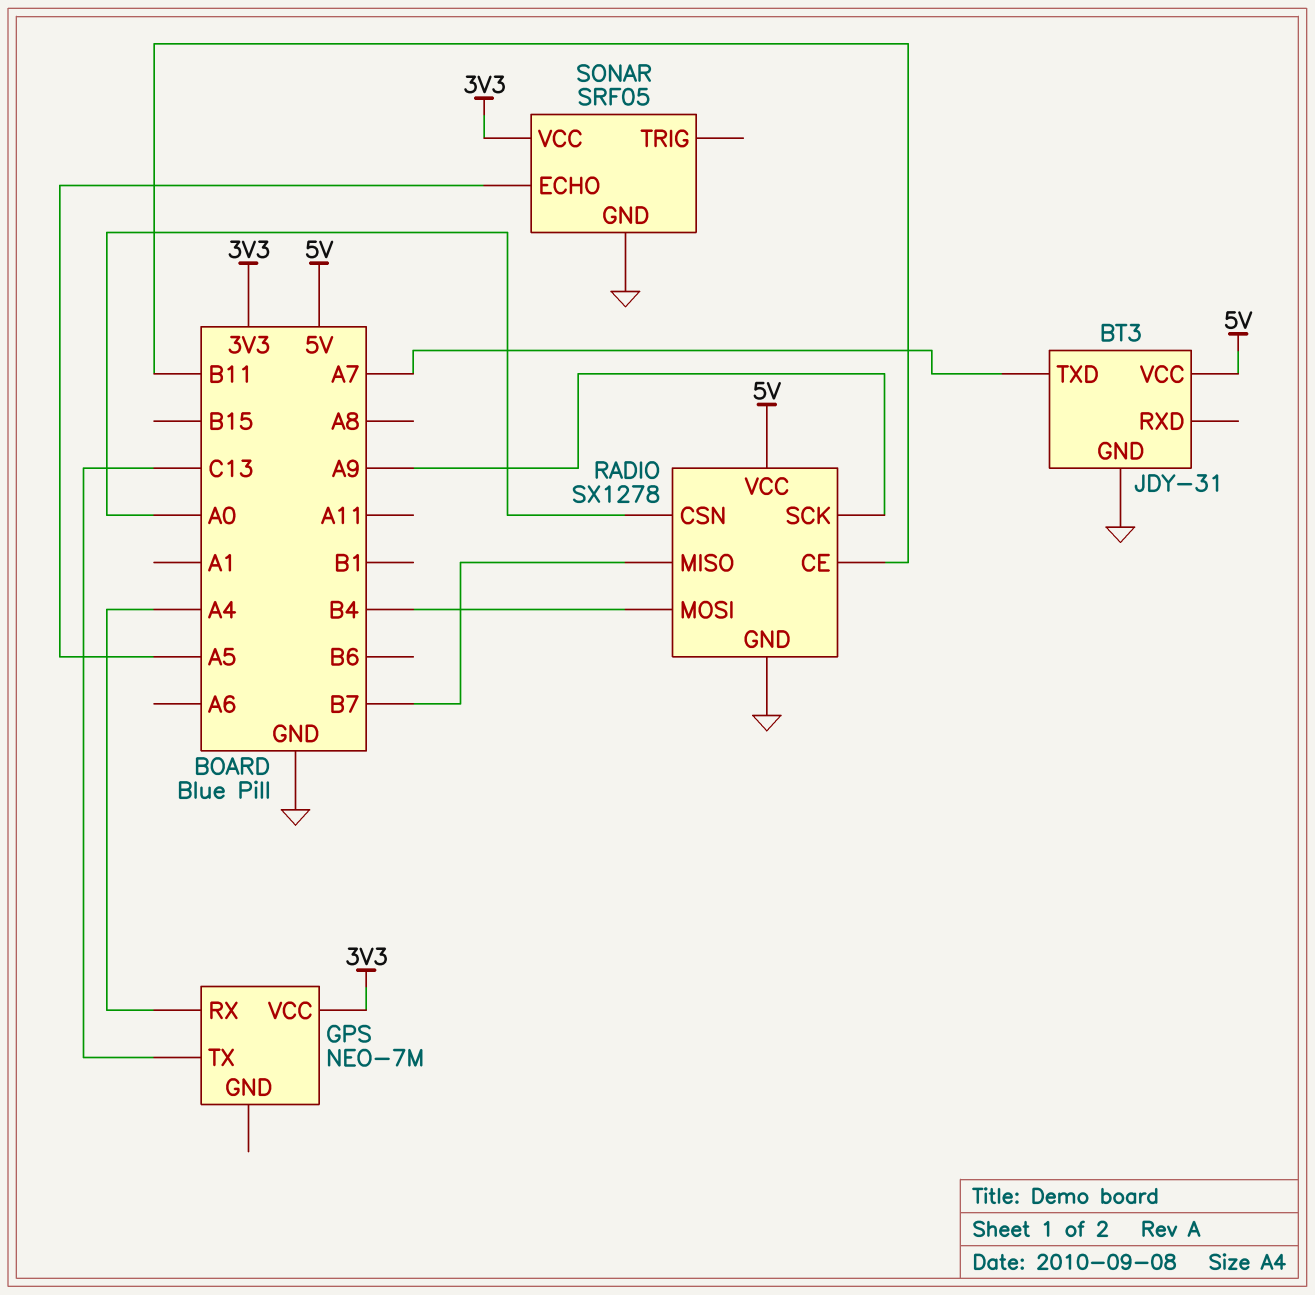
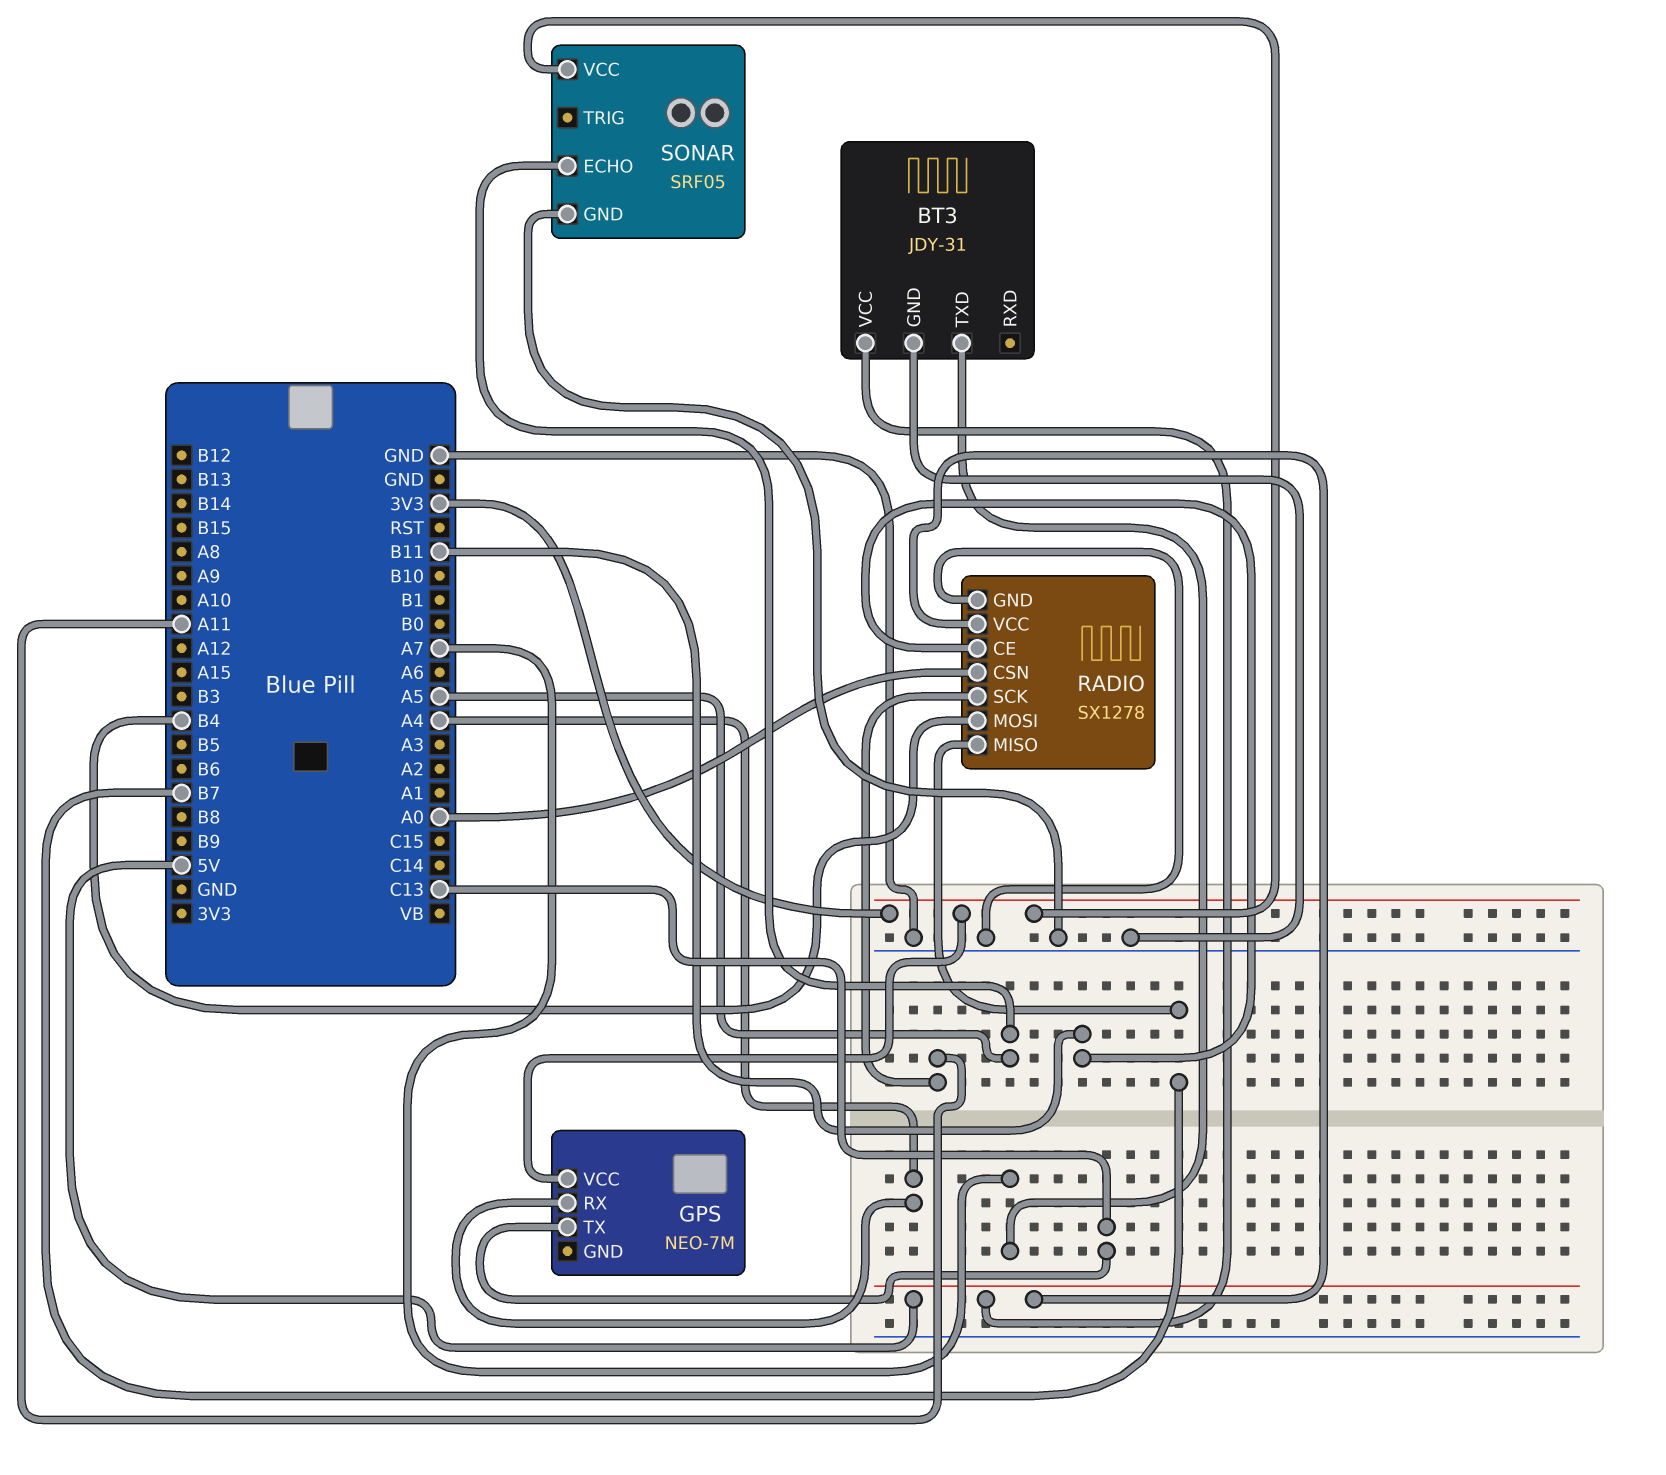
RADIO pin SCK: A9 -> A11

